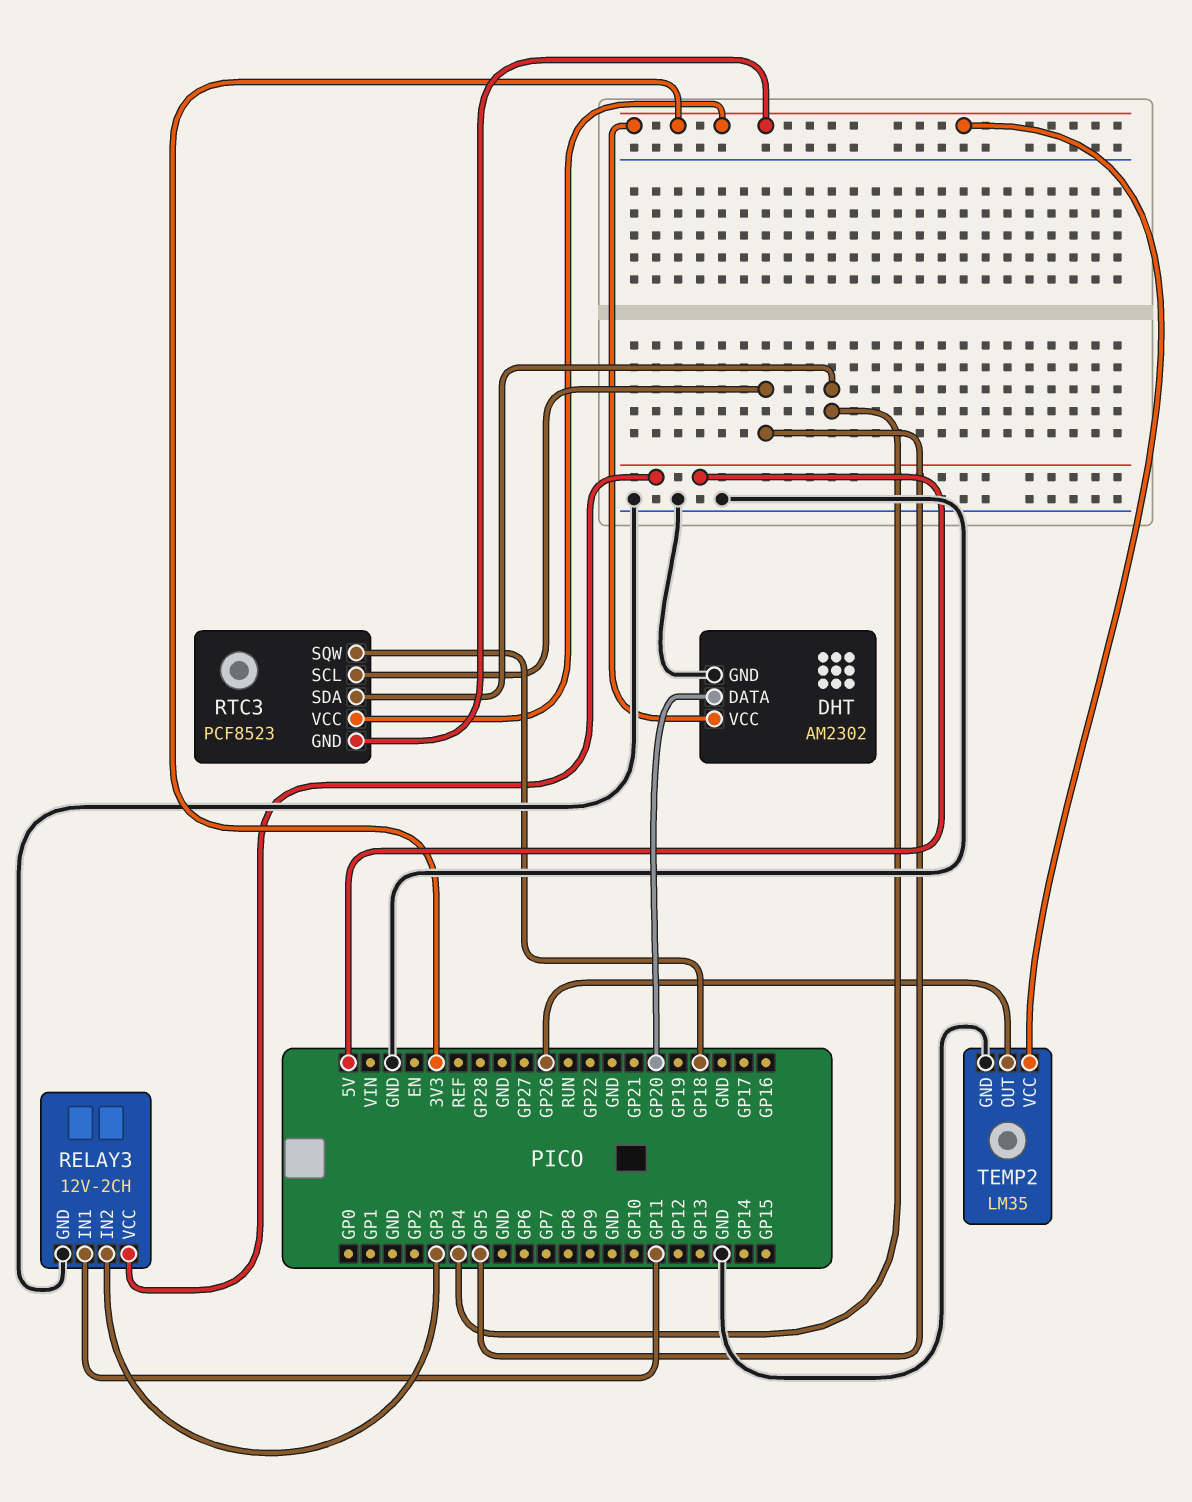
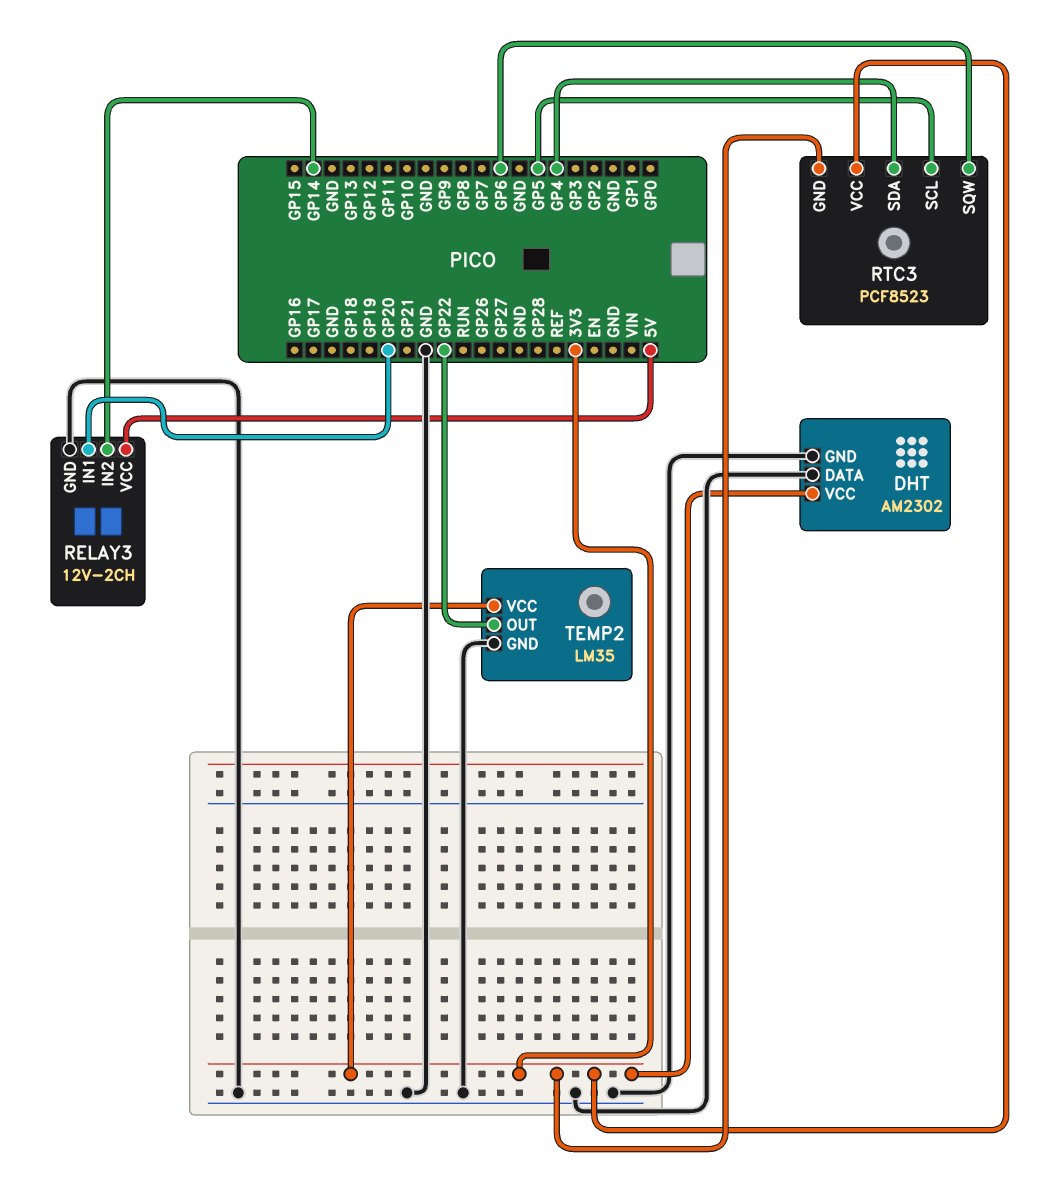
DHT pin DATA: GP20 -> GND
RELAY3 pin IN1: GP11 -> GP20
RELAY3 pin IN2: GP3 -> GP14
RTC3 pin SQW: GP18 -> GP6
TEMP2 pin OUT: GP26 -> GP22

